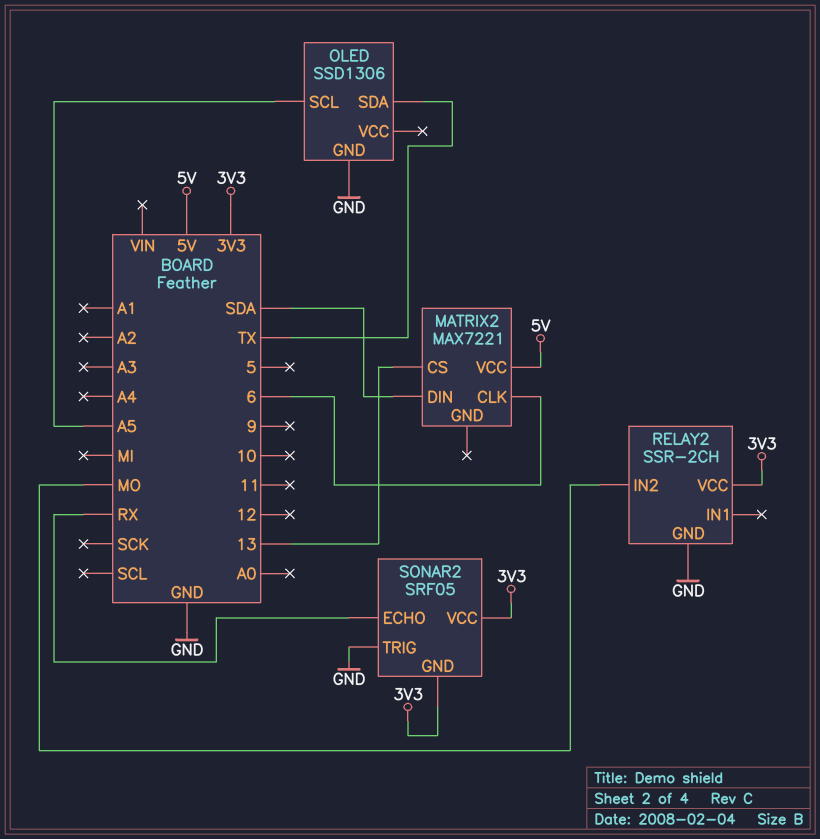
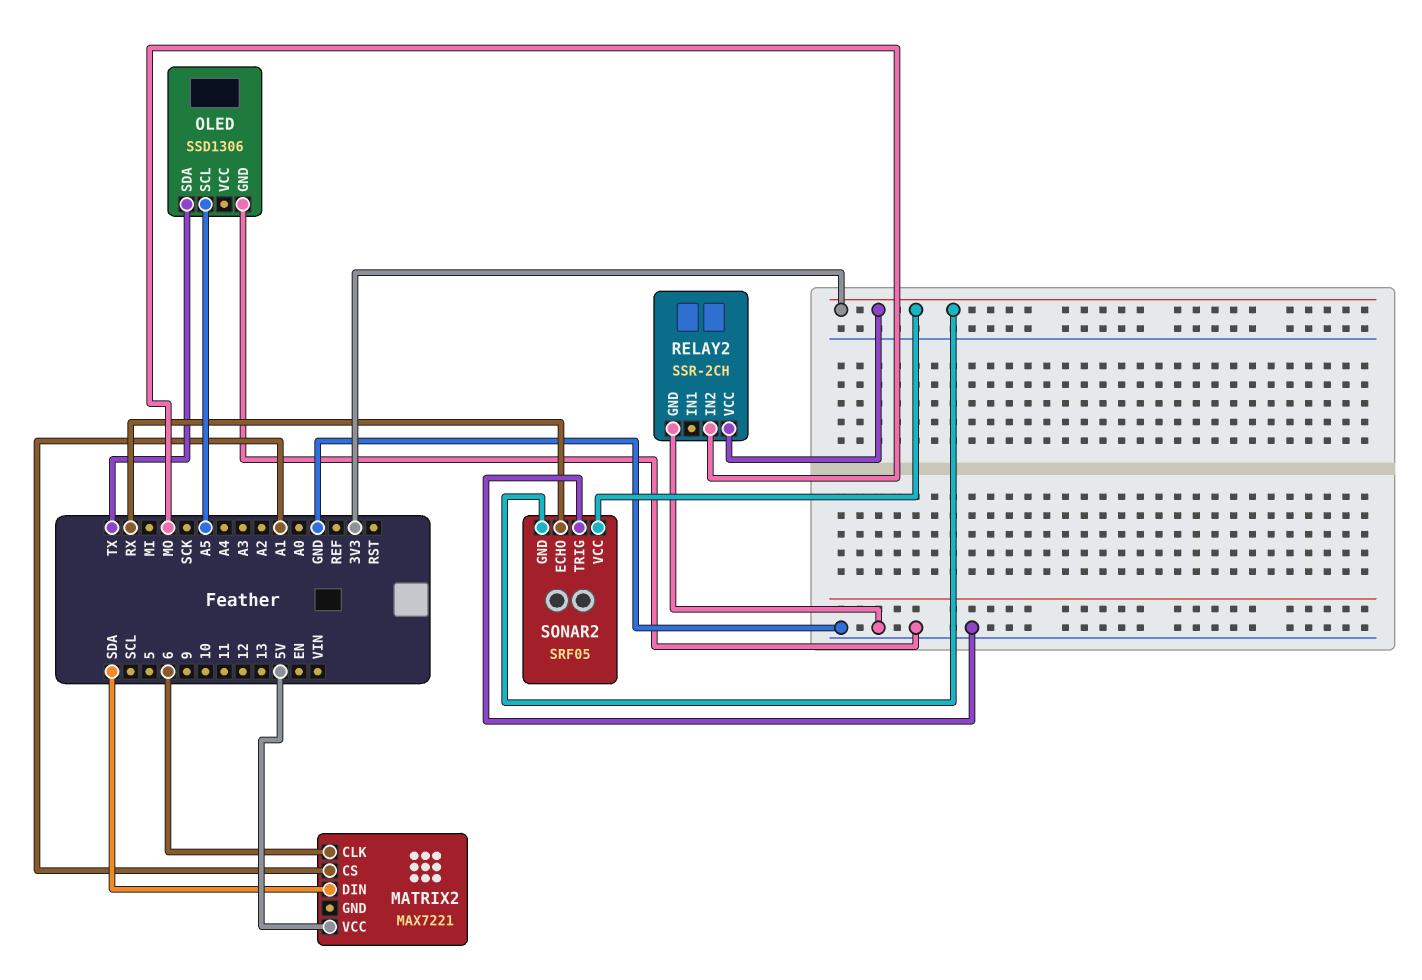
MATRIX2 pin CS: 13 -> A1

